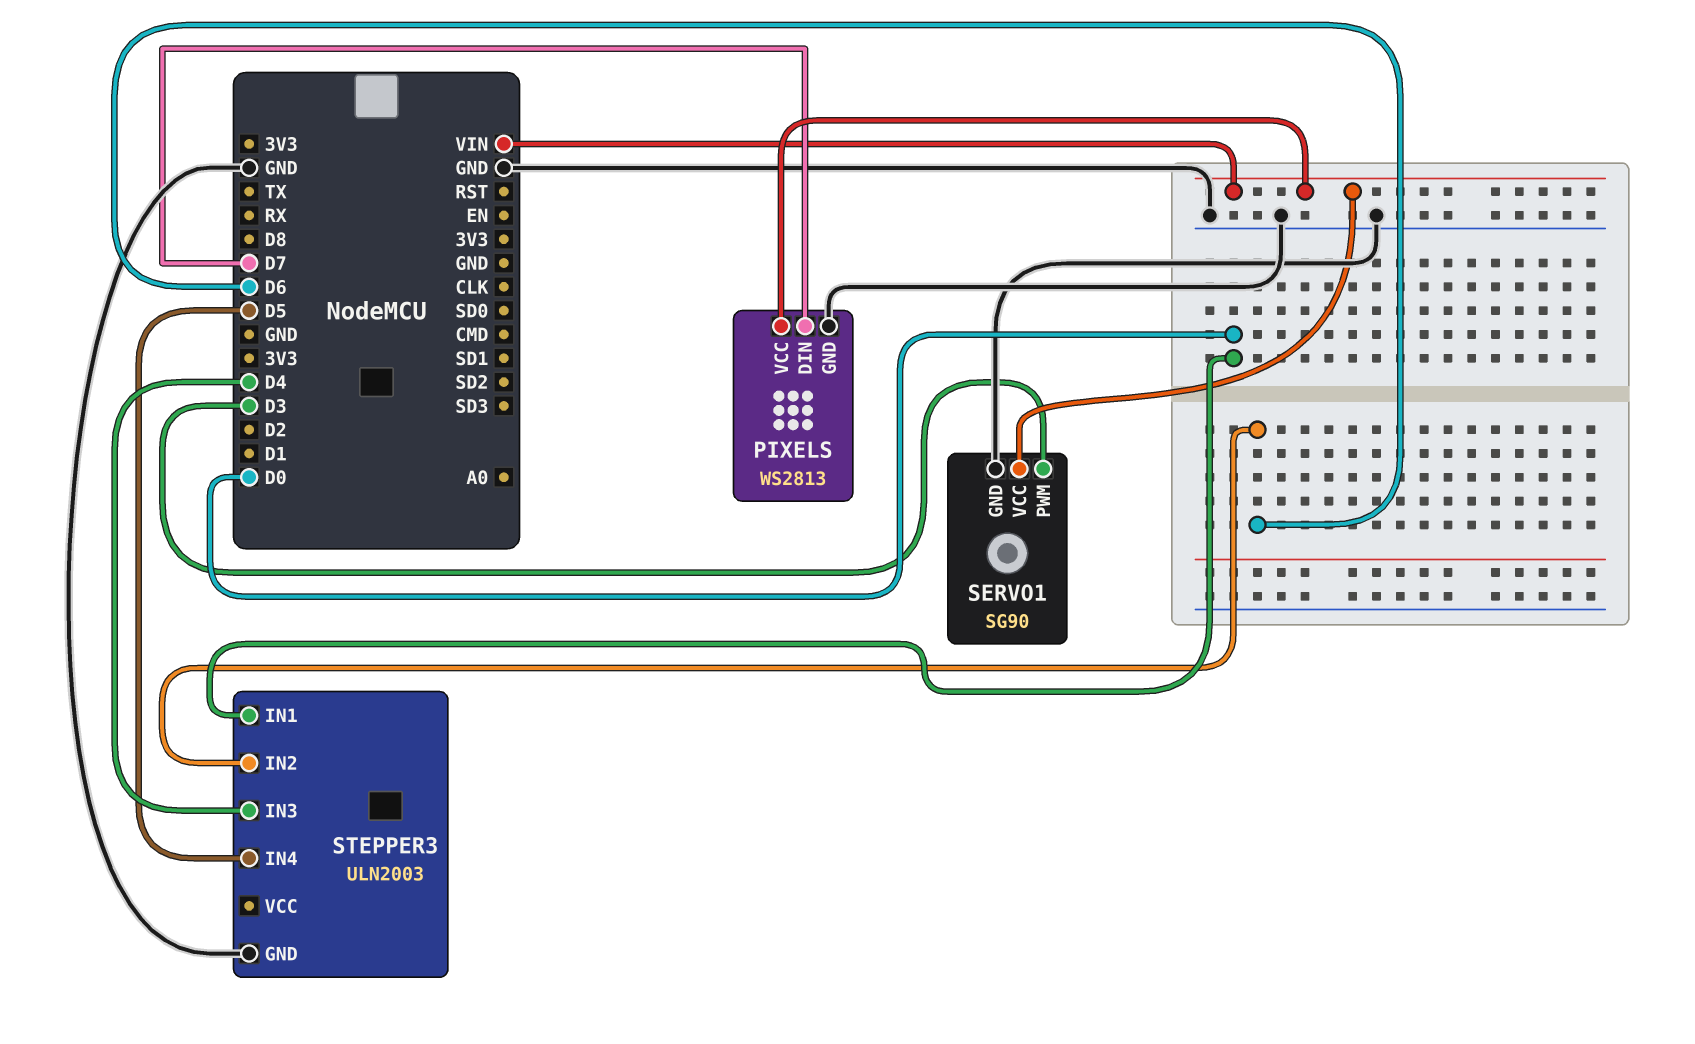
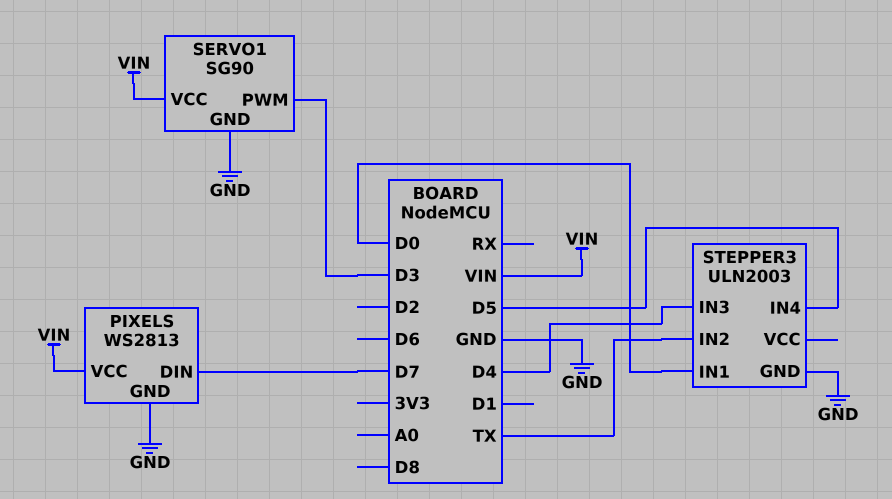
STEPPER3 pin IN2: D6 -> TX

